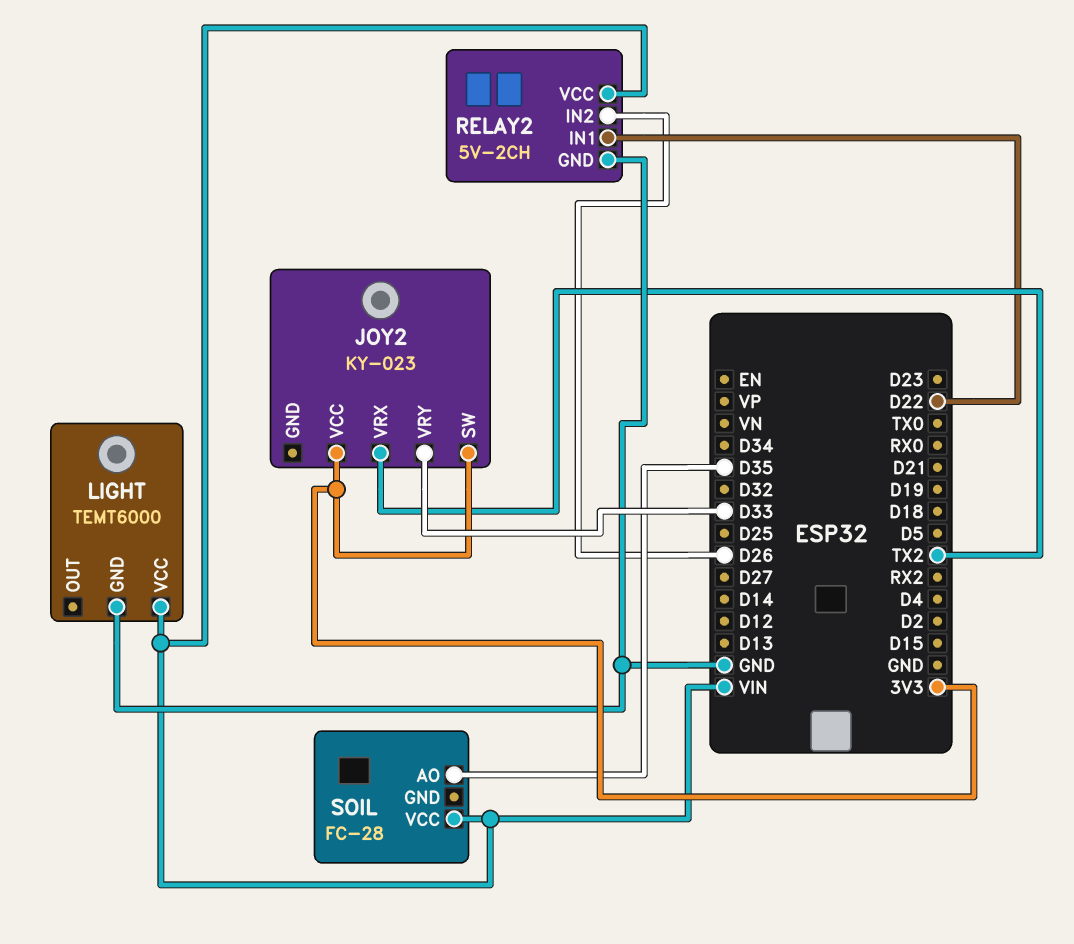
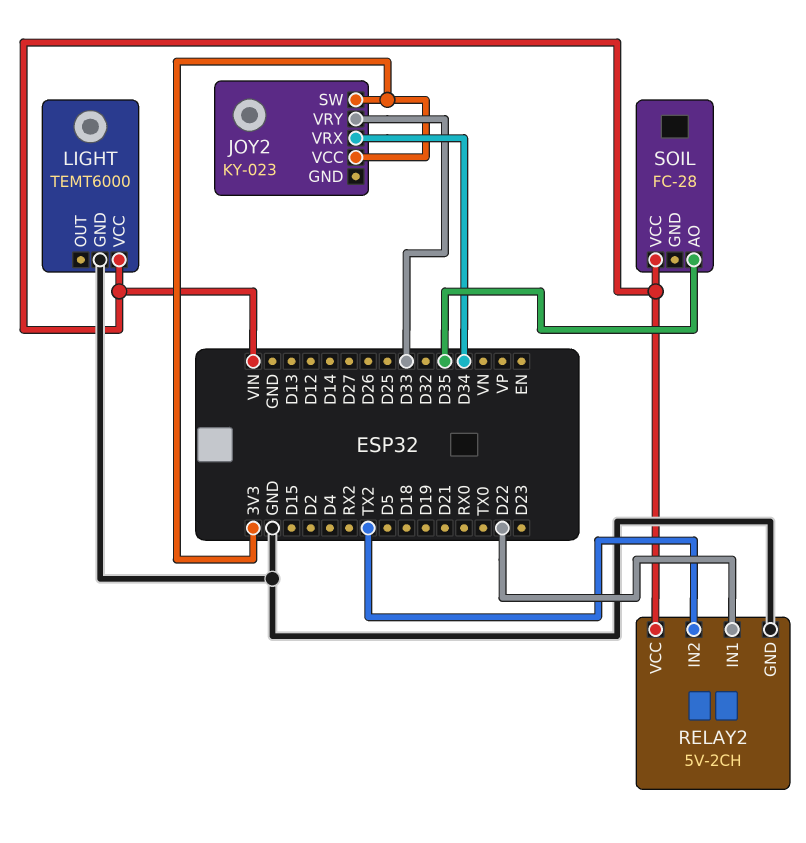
JOY2 pin VRX: TX2 -> D34
RELAY2 pin IN2: D26 -> TX2

